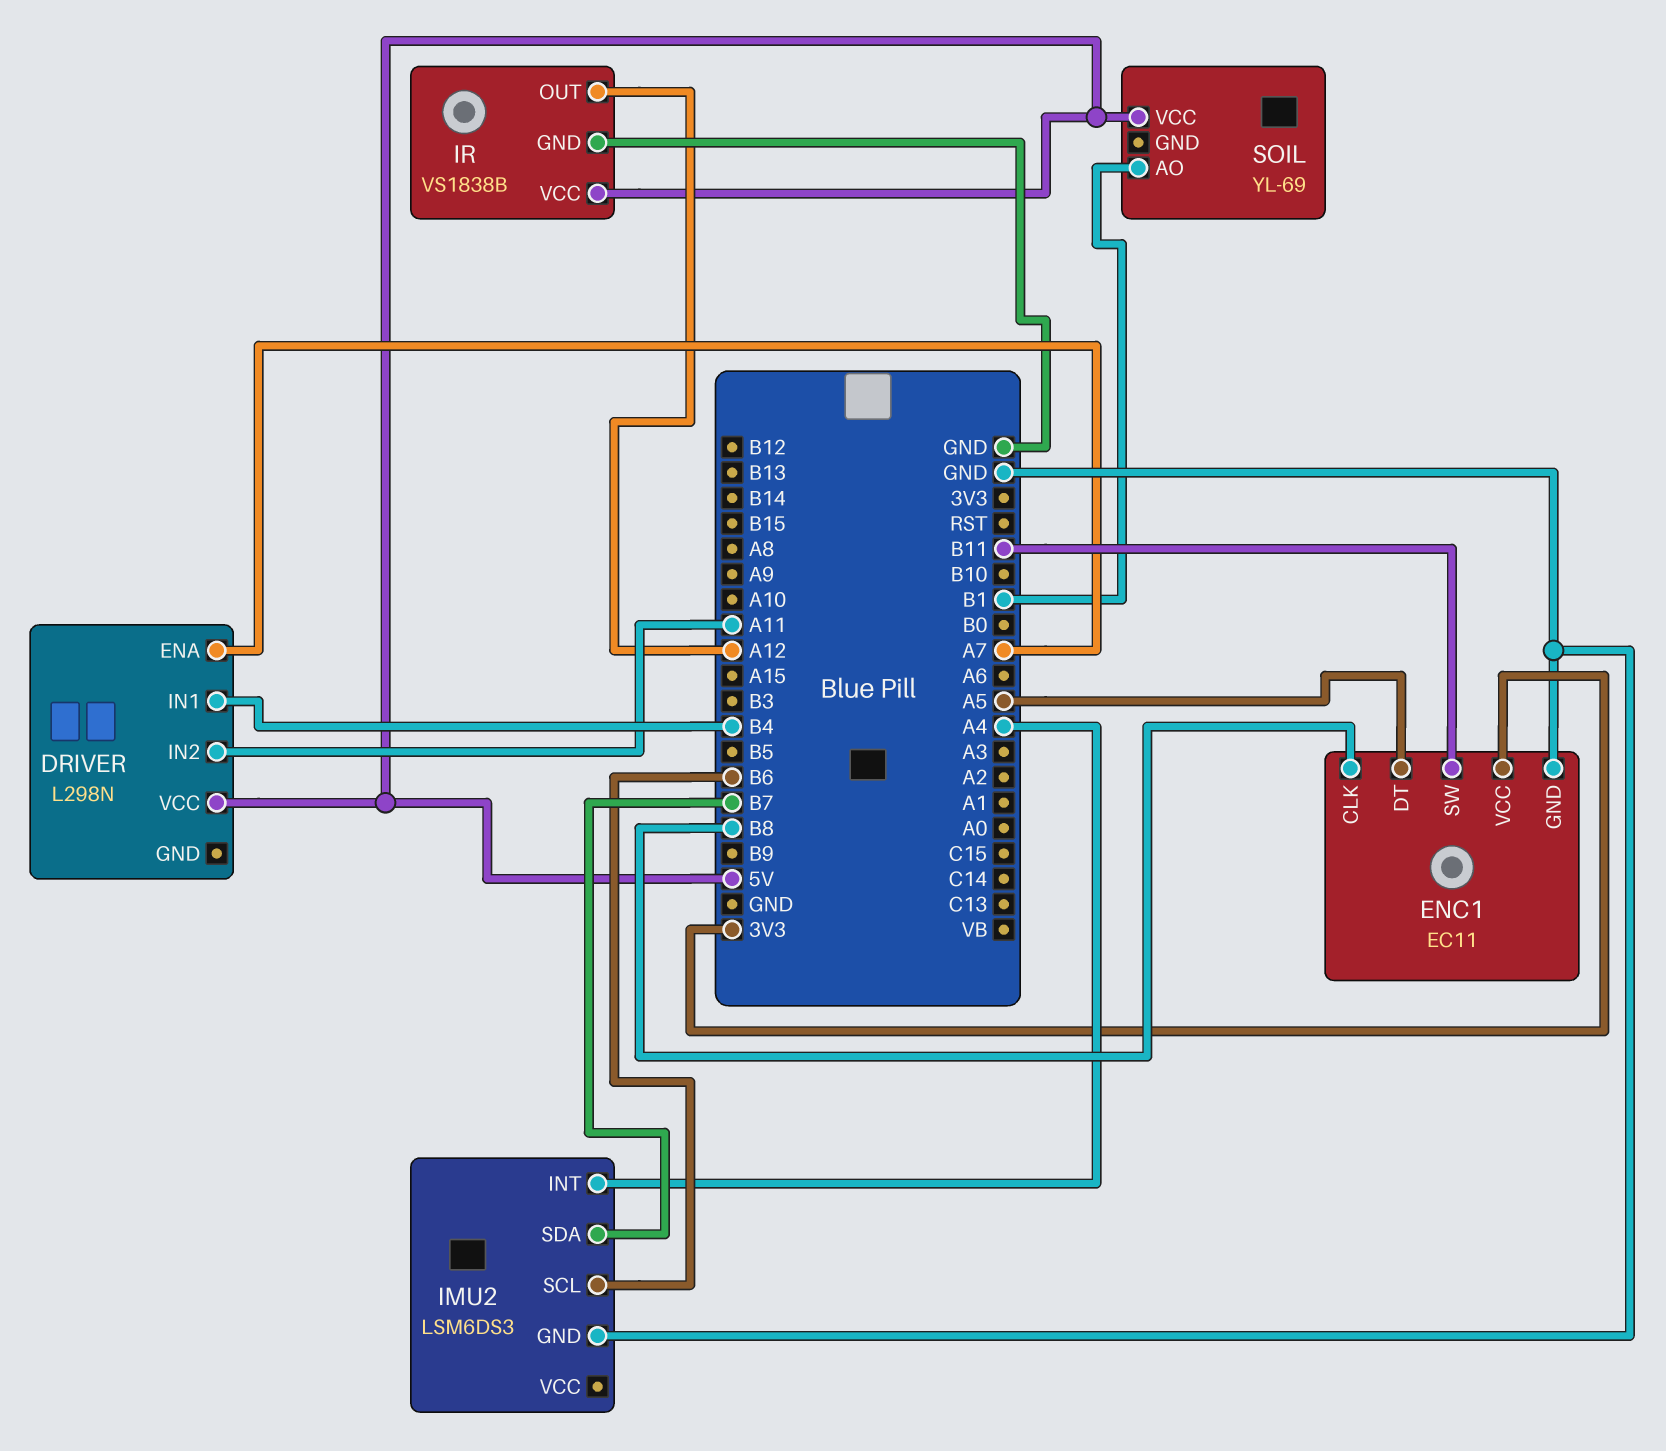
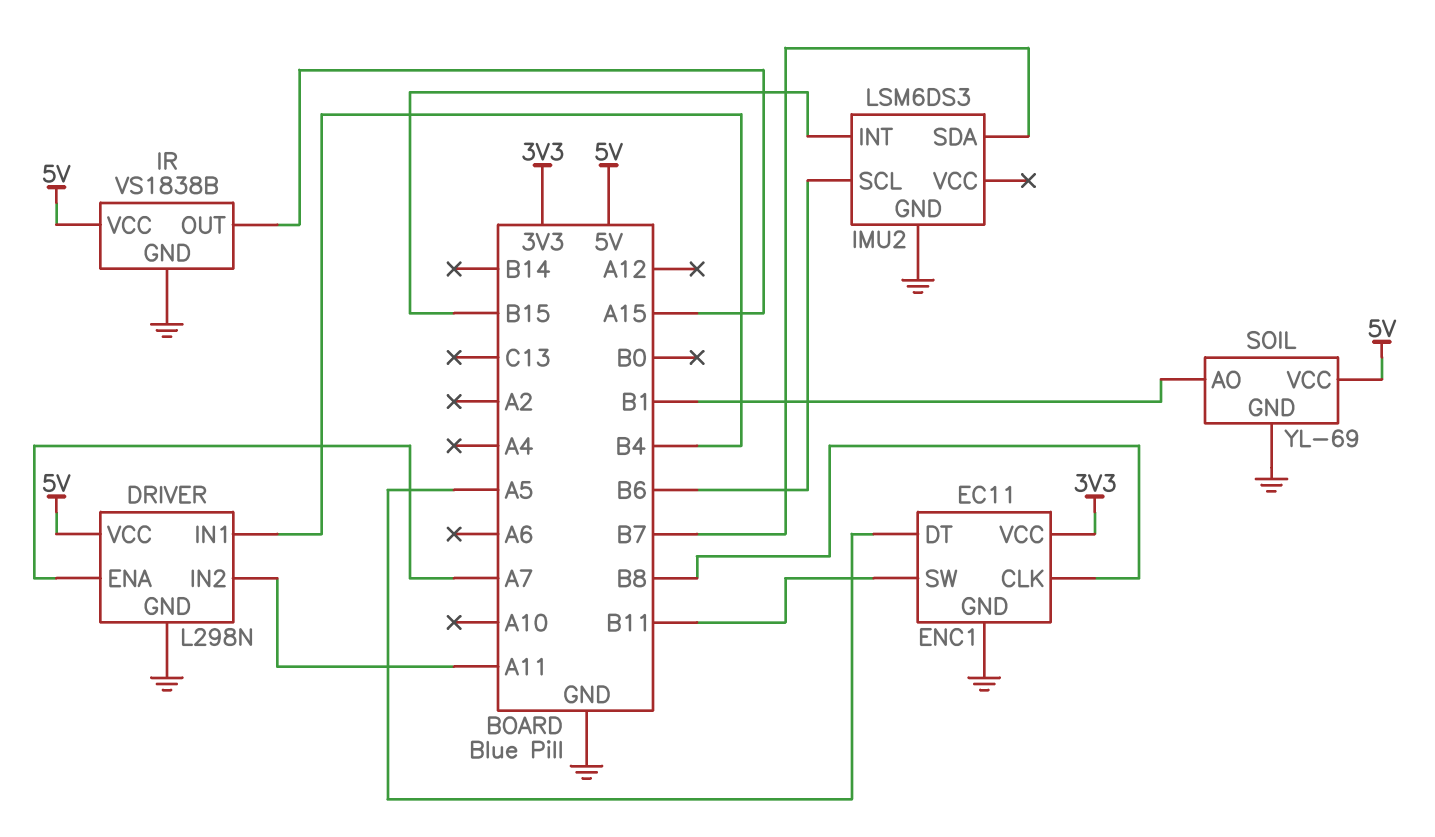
DRIVER pin GND: none -> GND
IMU2 pin INT: A4 -> B15
IR pin OUT: A12 -> A15
SOIL pin GND: none -> GND

